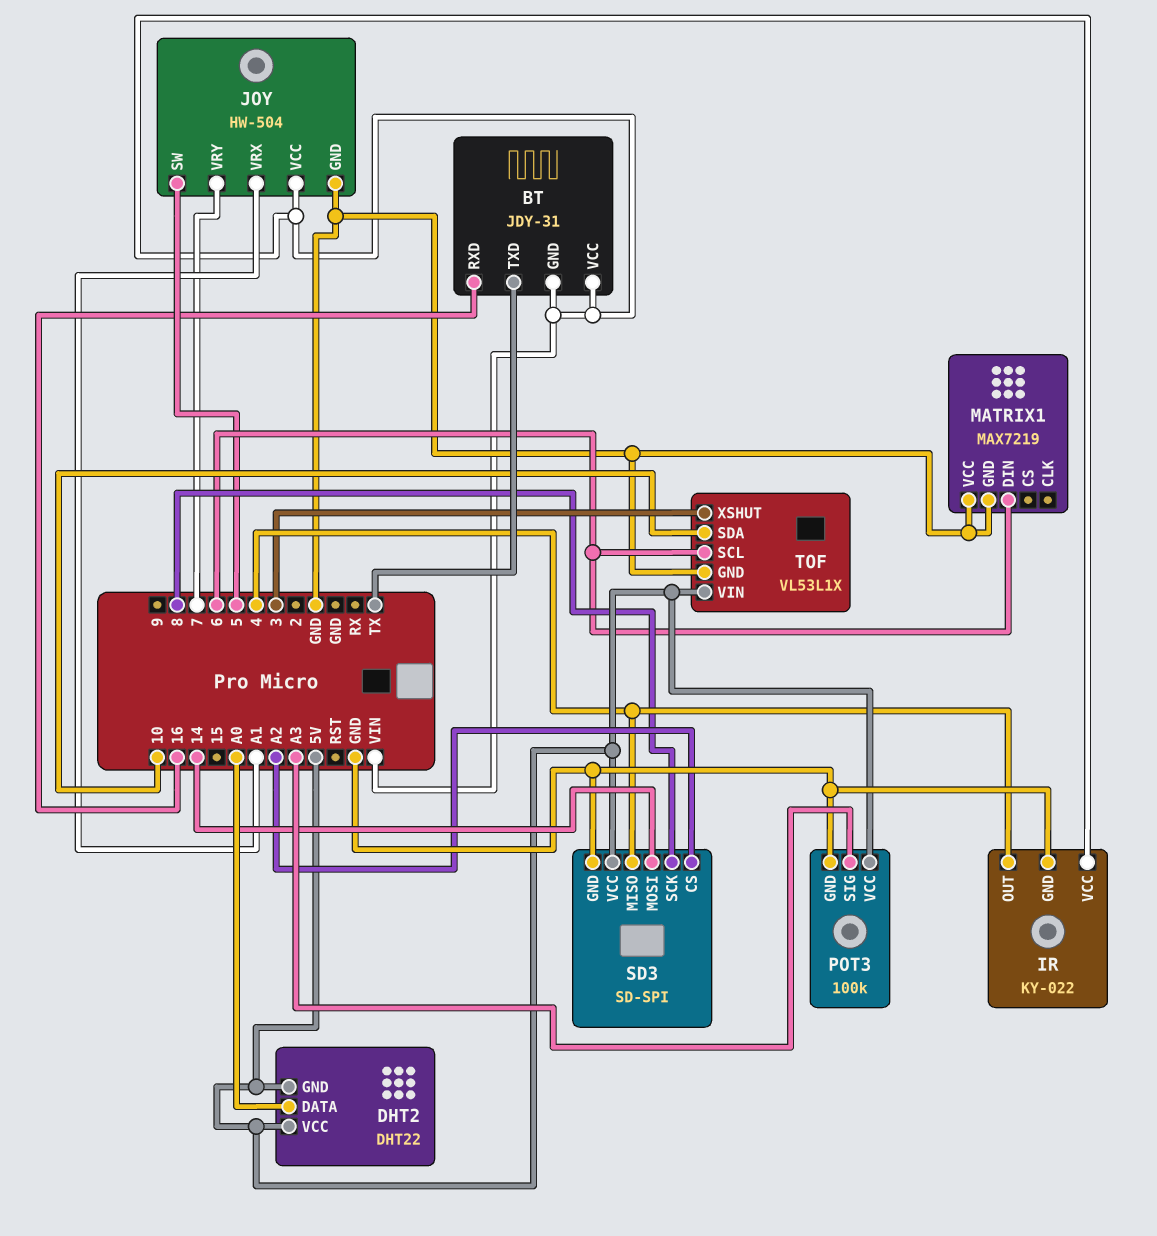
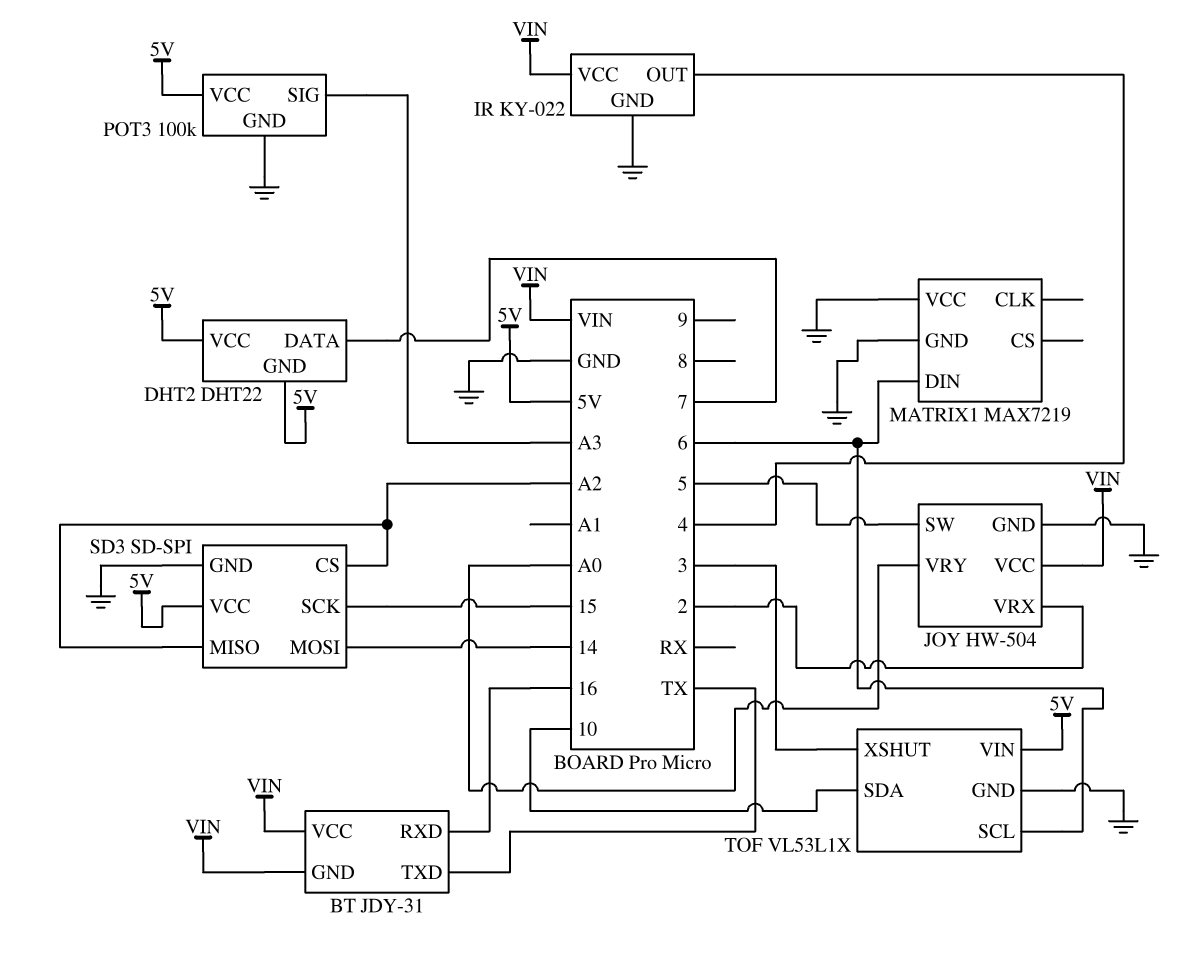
DHT2 pin DATA: A0 -> 7
JOY pin VRX: A1 -> 2
JOY pin VRY: 7 -> A0
SD3 pin MISO: 4 -> A2
SD3 pin SCK: 8 -> 15

